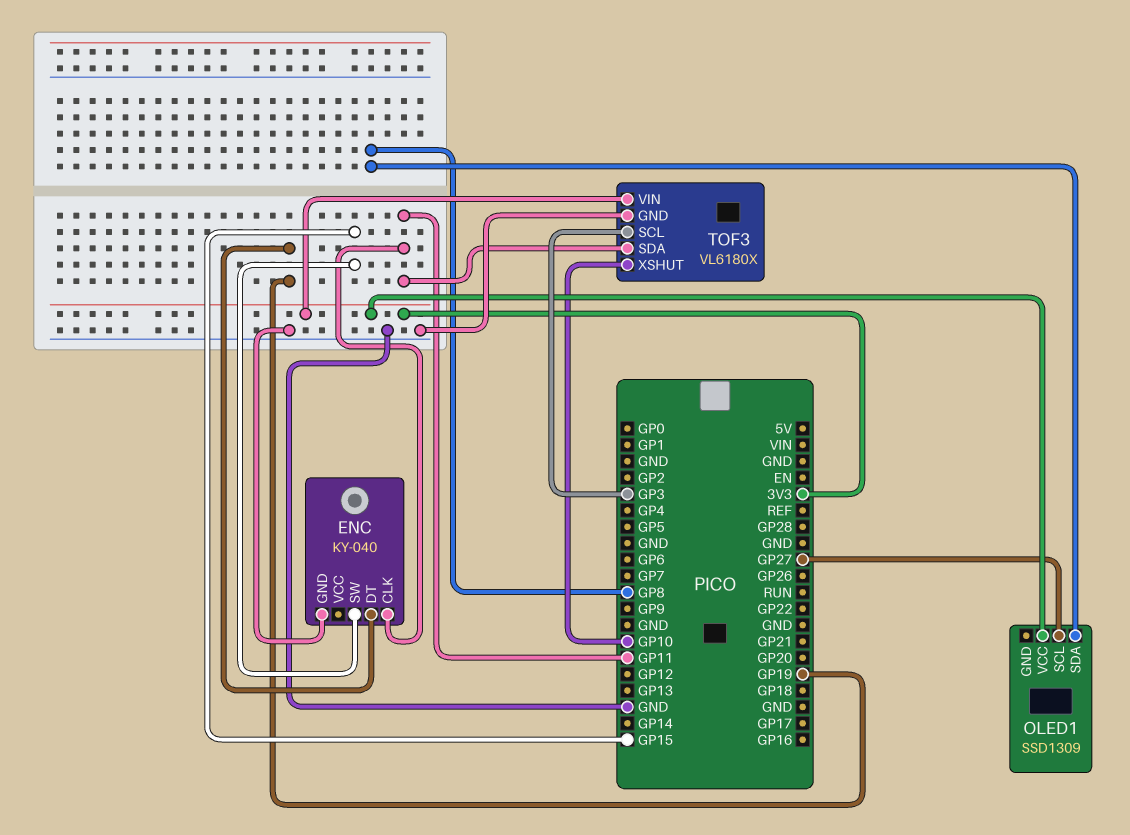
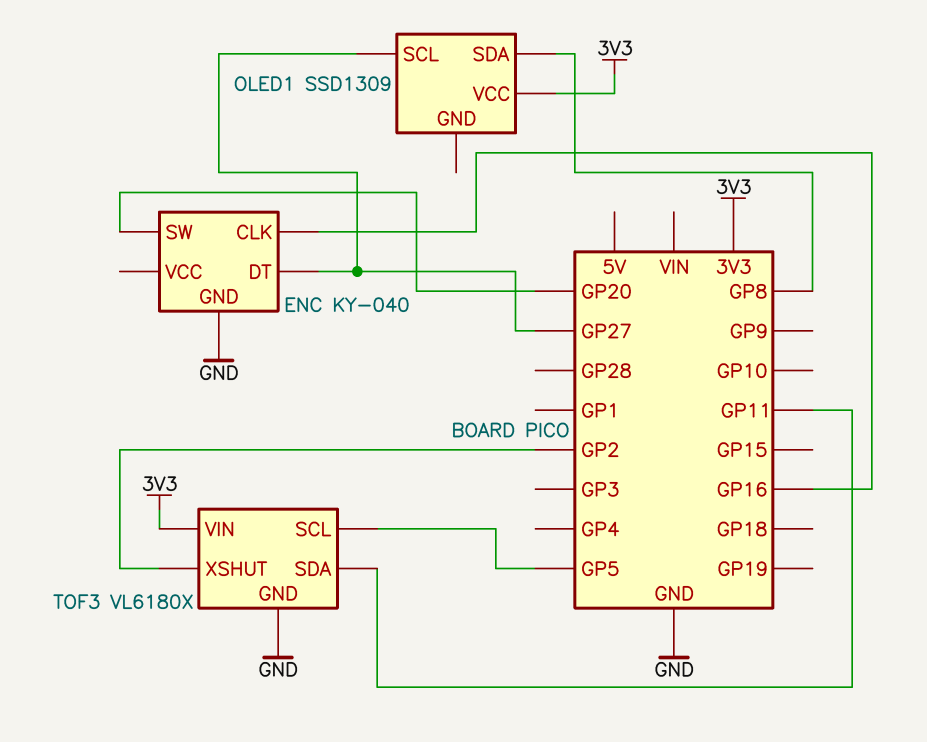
ENC pin CLK: GP11 -> GP16
ENC pin DT: GP19 -> GP27
ENC pin SW: GP15 -> GP20
TOF3 pin SCL: GP3 -> GP5
TOF3 pin XSHUT: GP10 -> GP2

